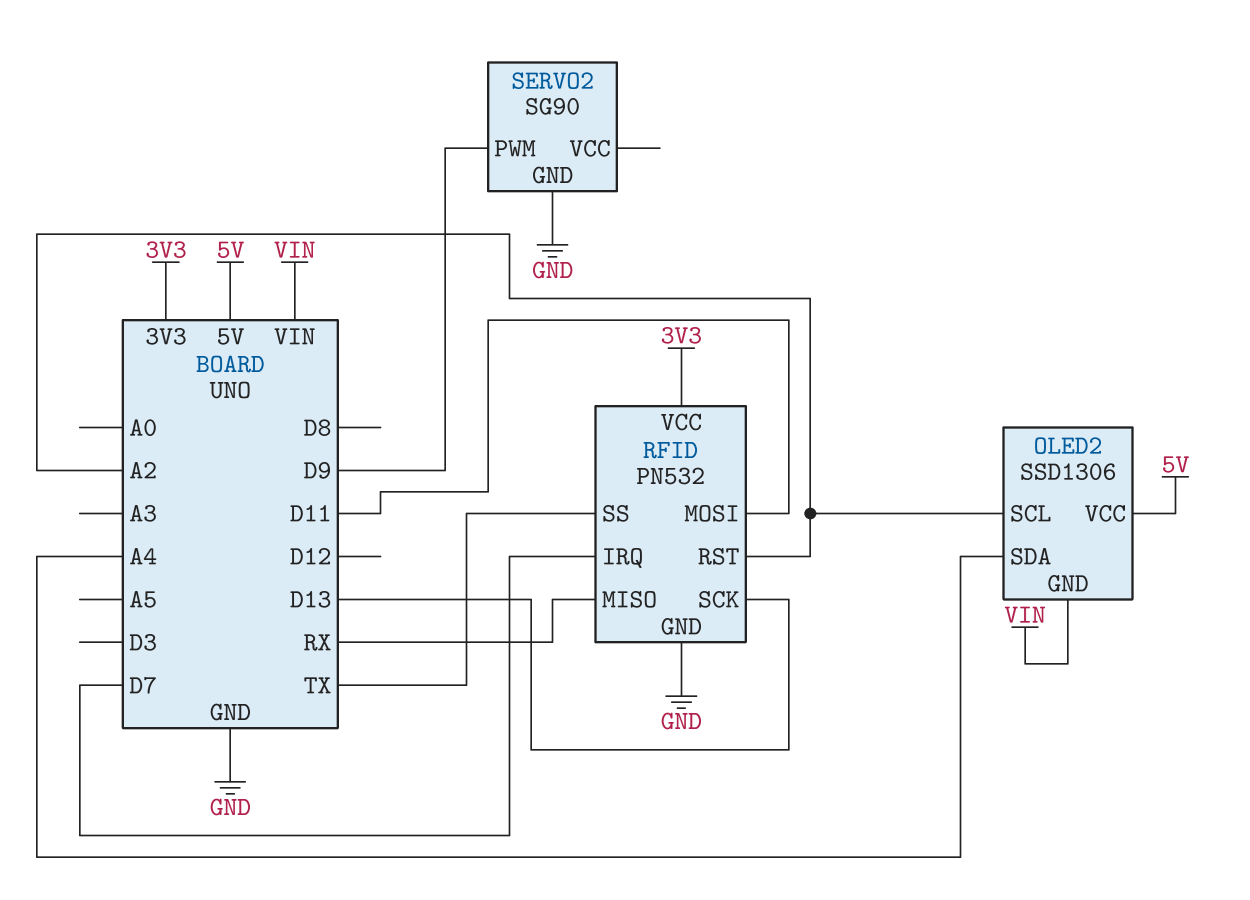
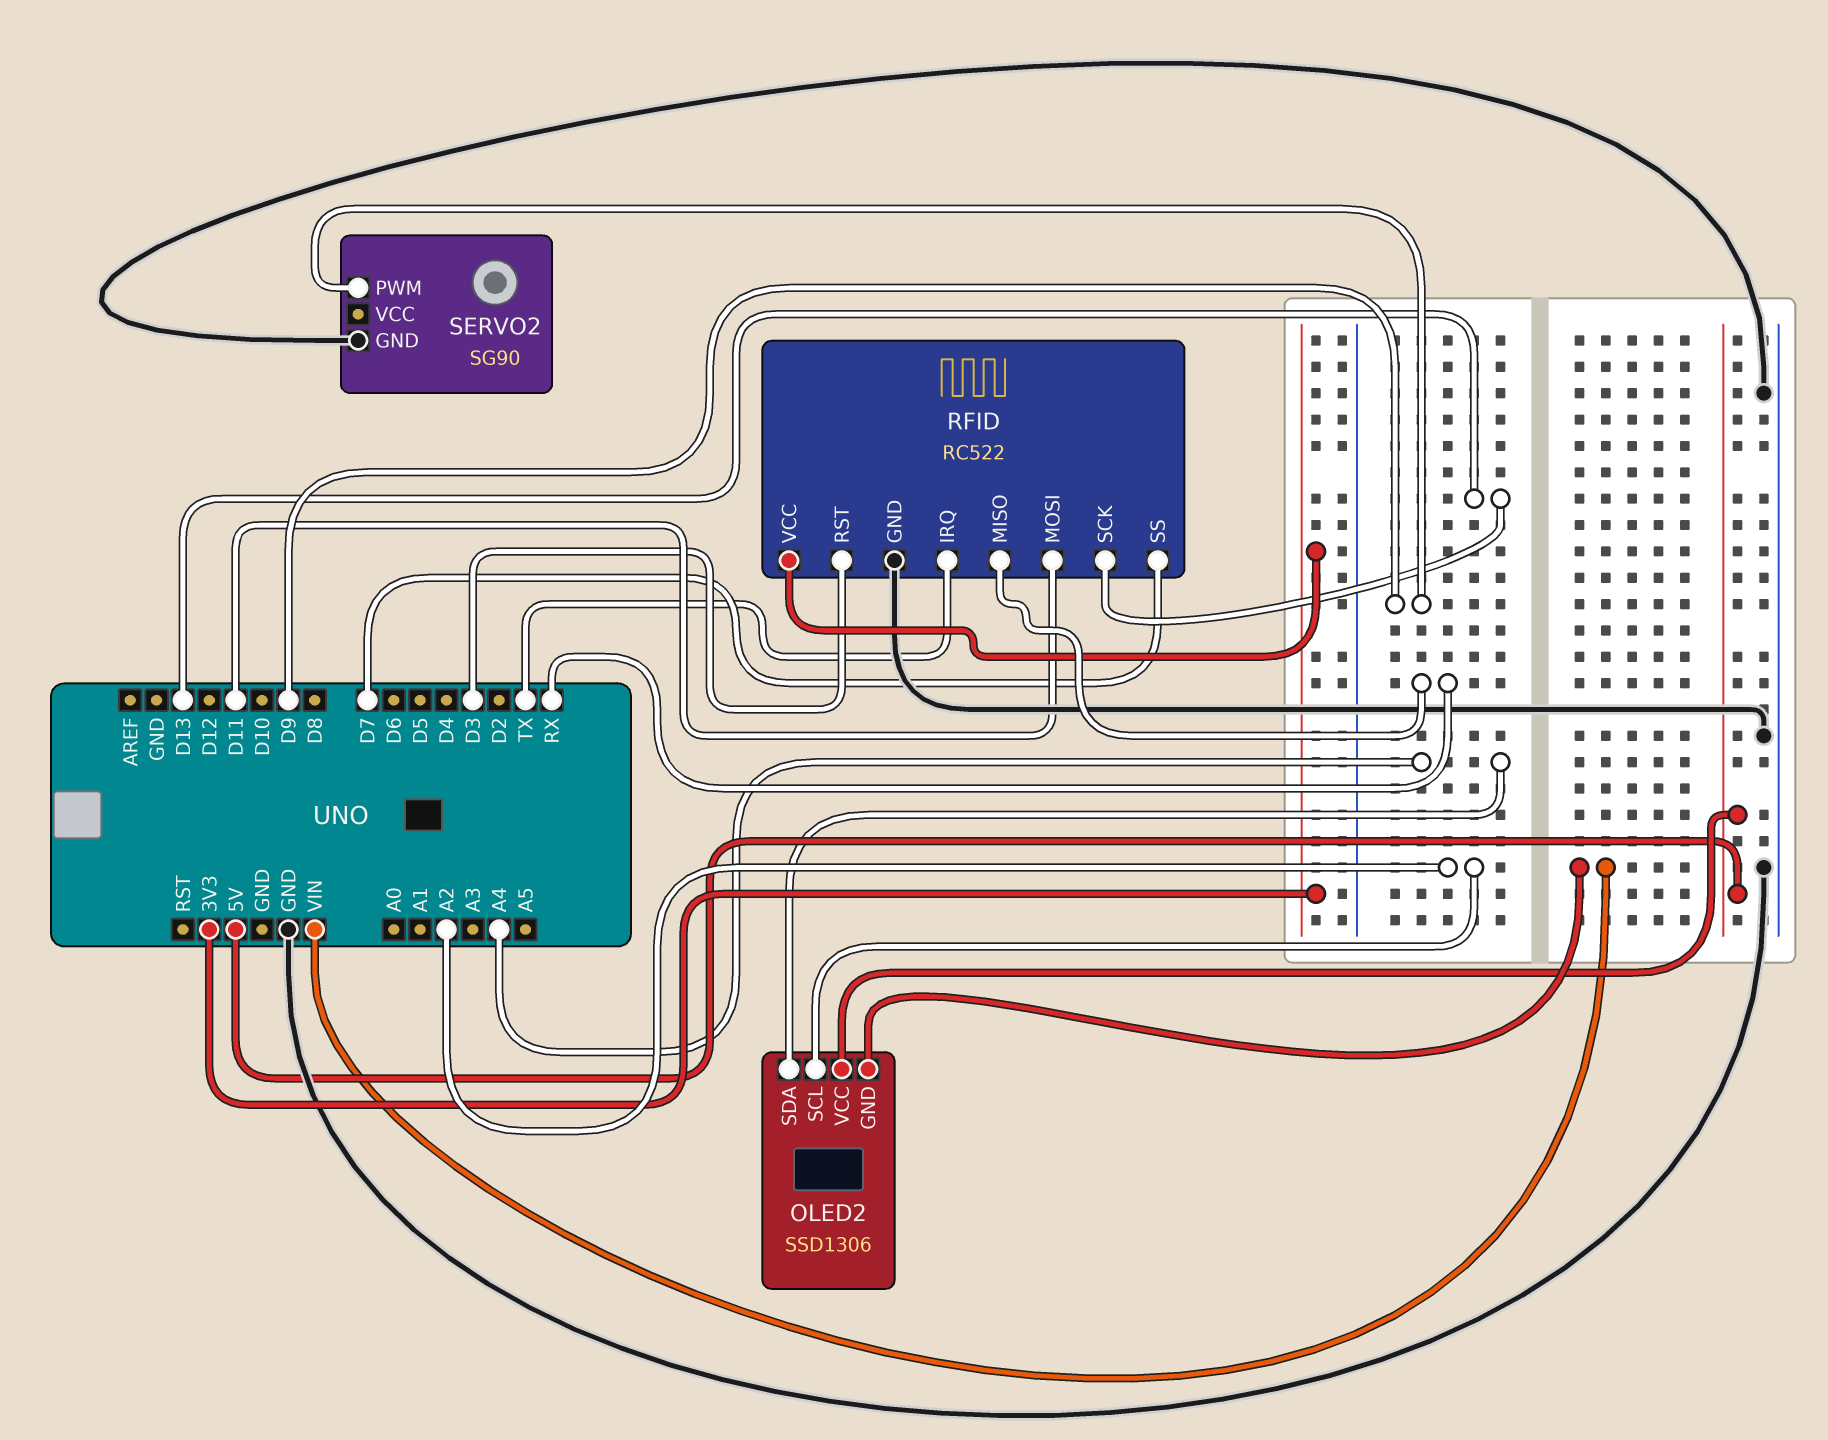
RFID: PN532 -> RC522
RFID pin IRQ: D7 -> TX
RFID pin RST: A2 -> D3
RFID pin SS: TX -> D7

